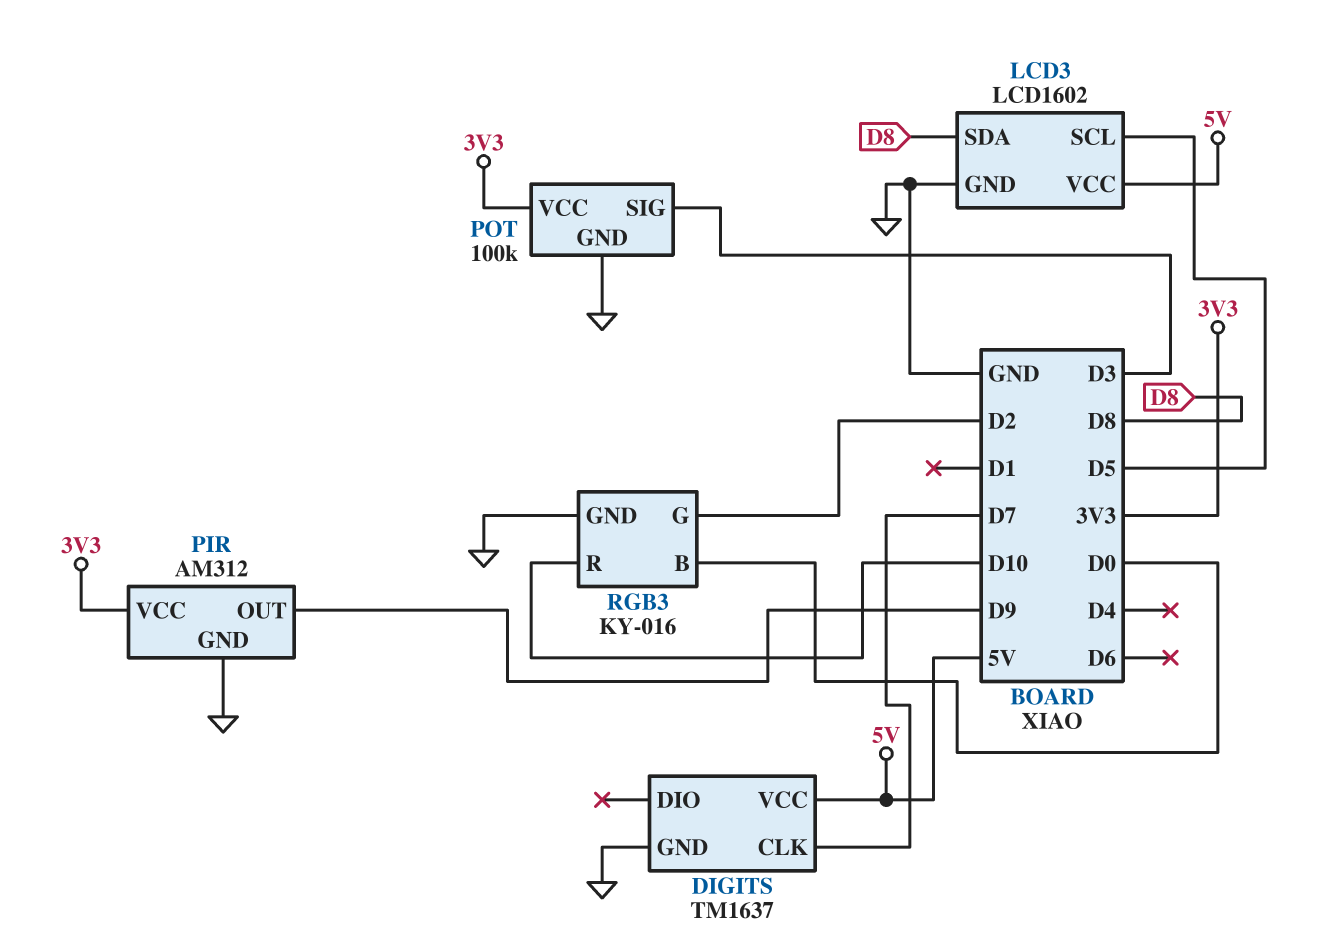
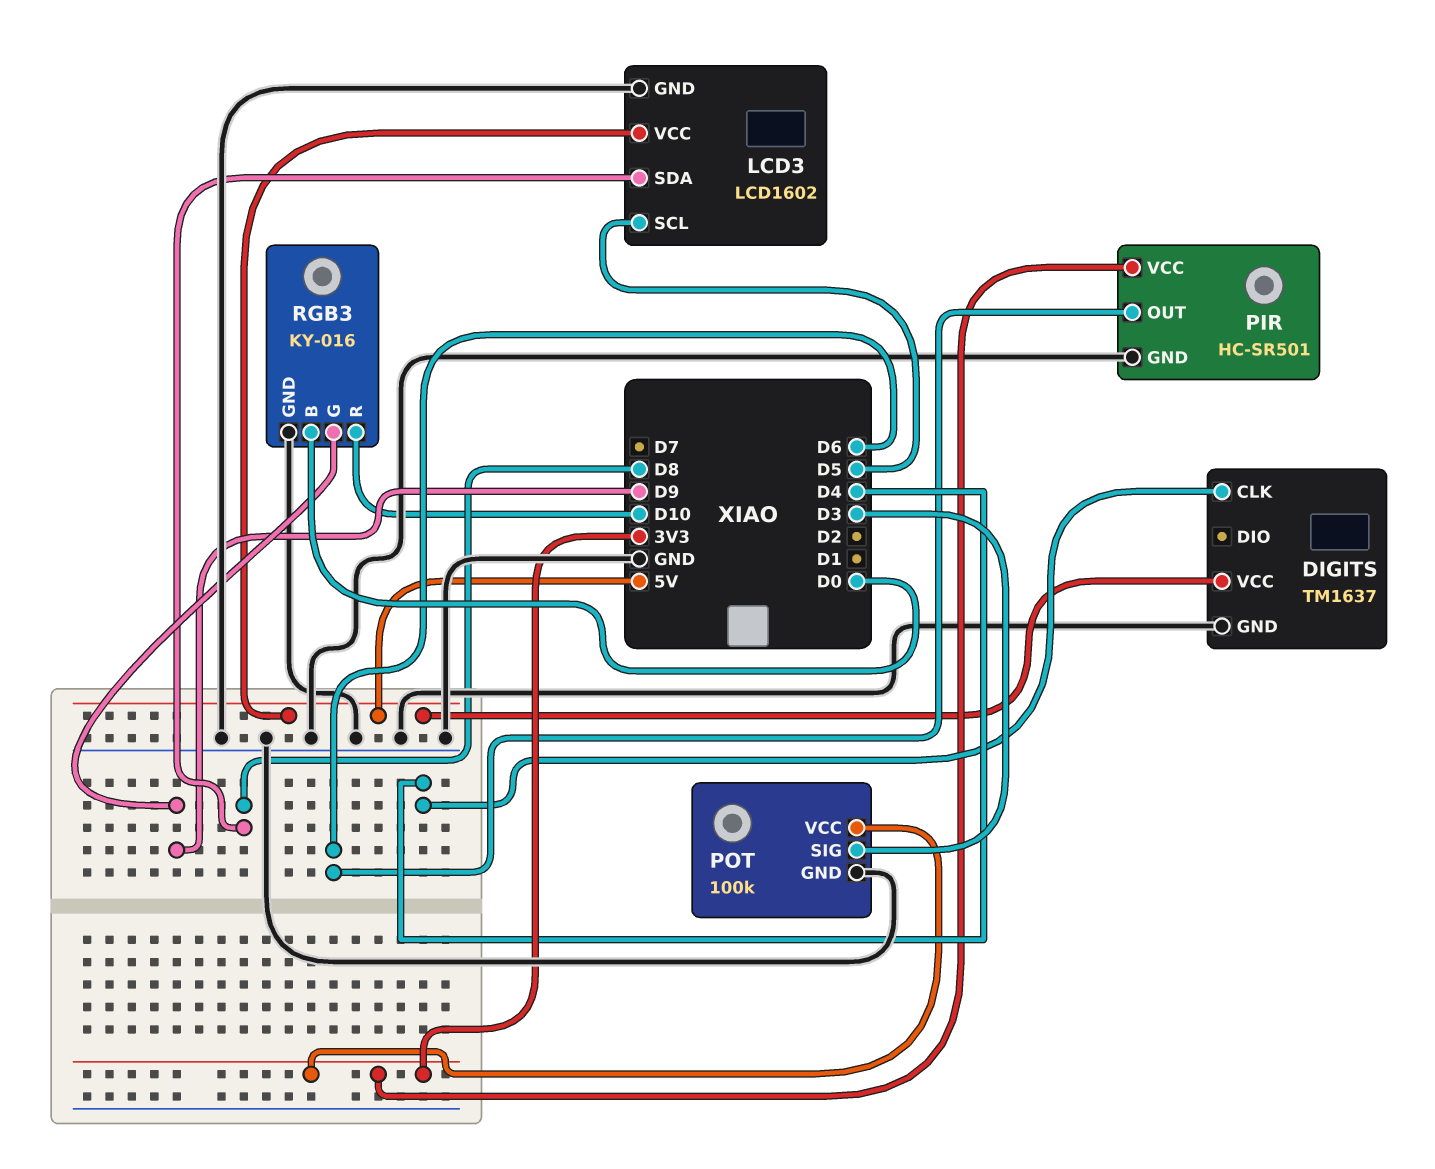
DIGITS pin CLK: D7 -> D4
PIR: AM312 -> HC-SR501
PIR pin OUT: D9 -> D6
RGB3 pin G: D2 -> D9

